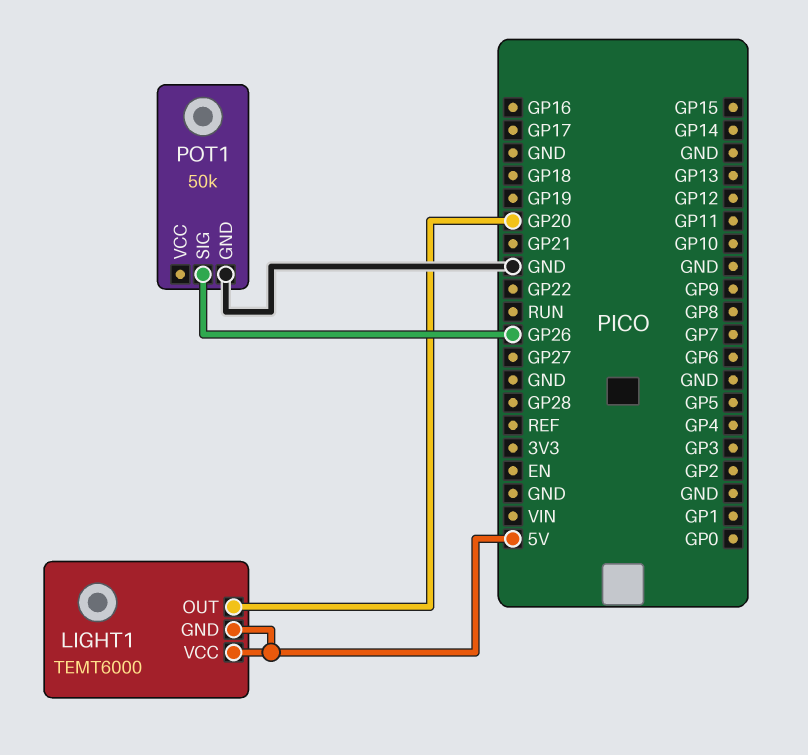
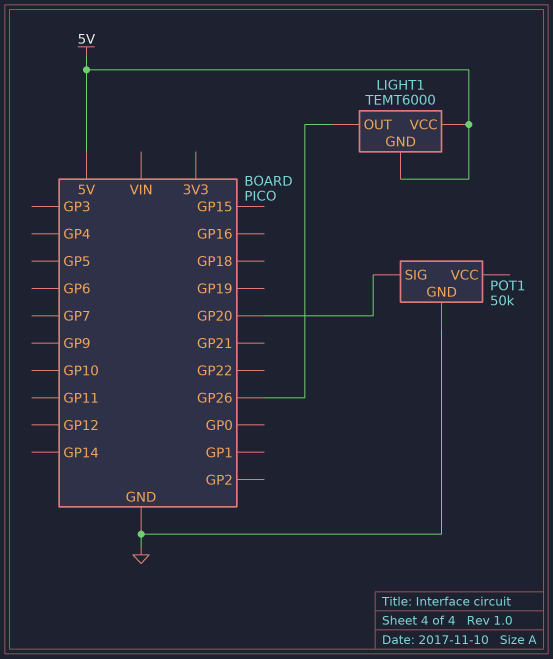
LIGHT1 pin OUT: GP20 -> GP26
POT1 pin SIG: GP26 -> GP20

